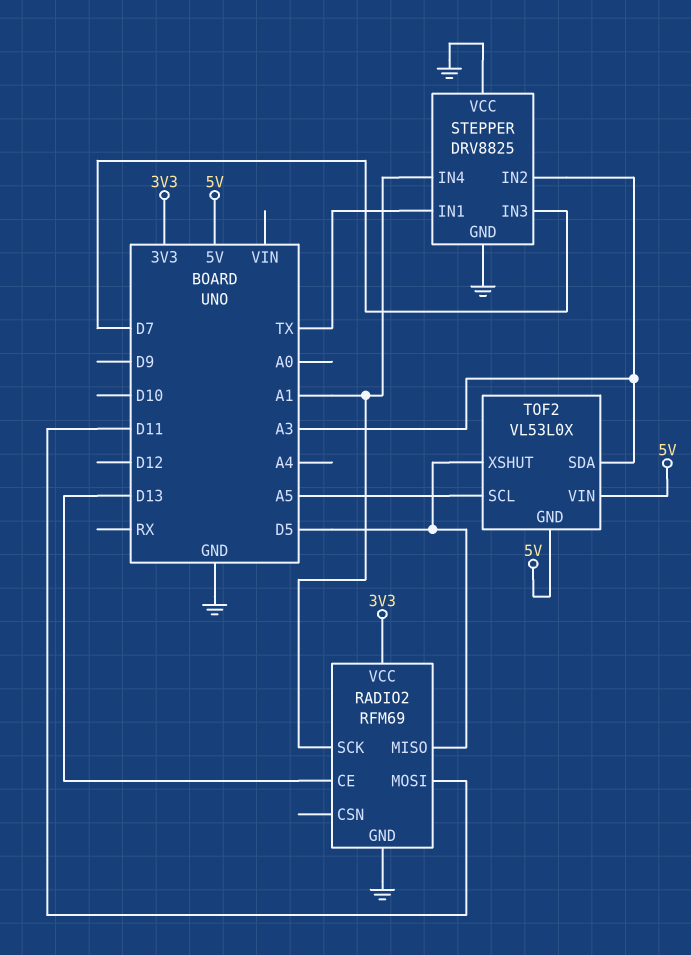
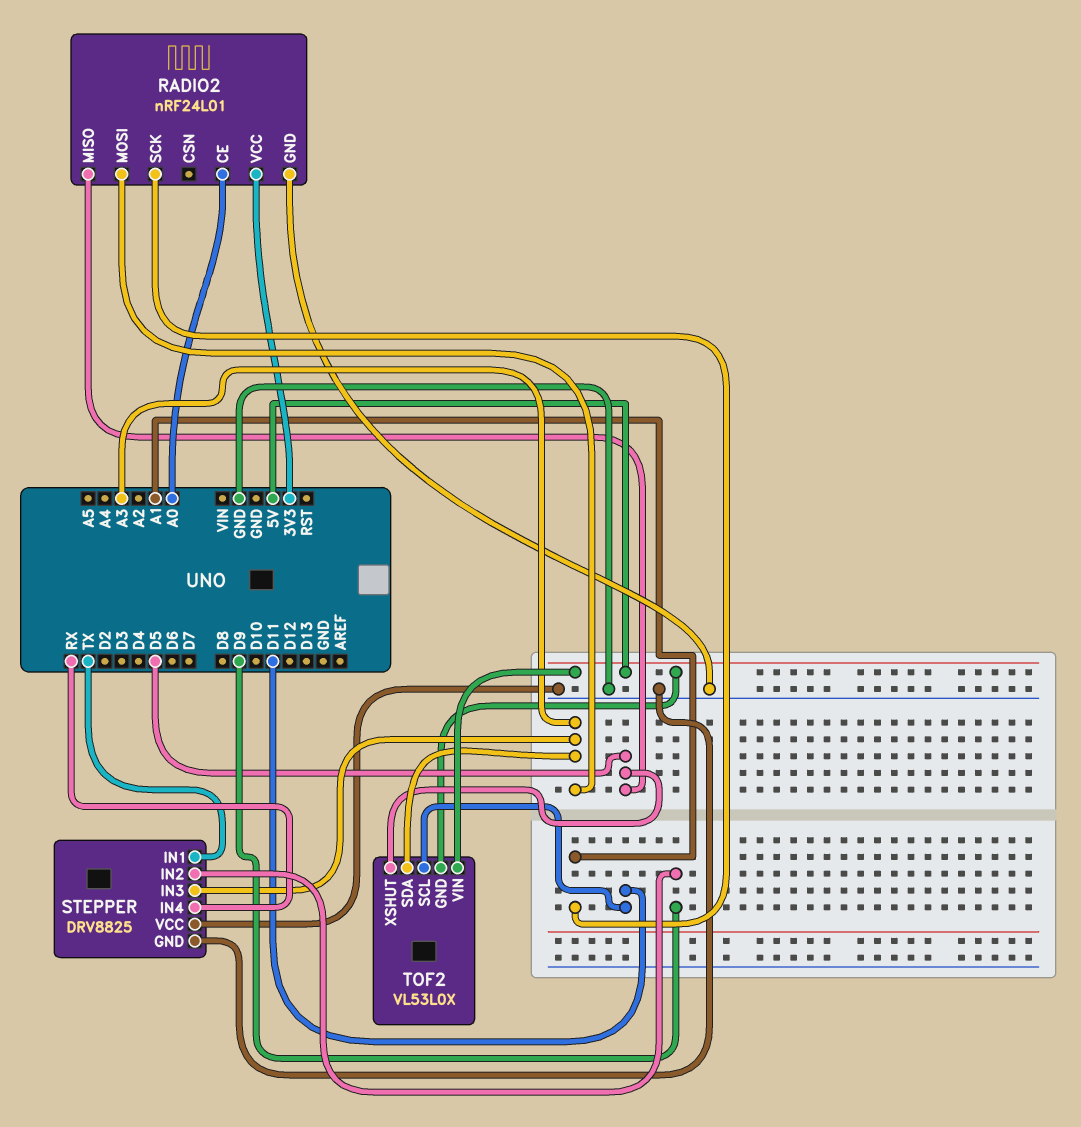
RADIO2: RFM69 -> nRF24L01
RADIO2 pin CE: D13 -> A0
RADIO2 pin MOSI: D11 -> A3
STEPPER pin IN2: A3 -> D9
STEPPER pin IN3: D7 -> A3
STEPPER pin IN4: A1 -> RX
TOF2 pin SCL: A5 -> D11

